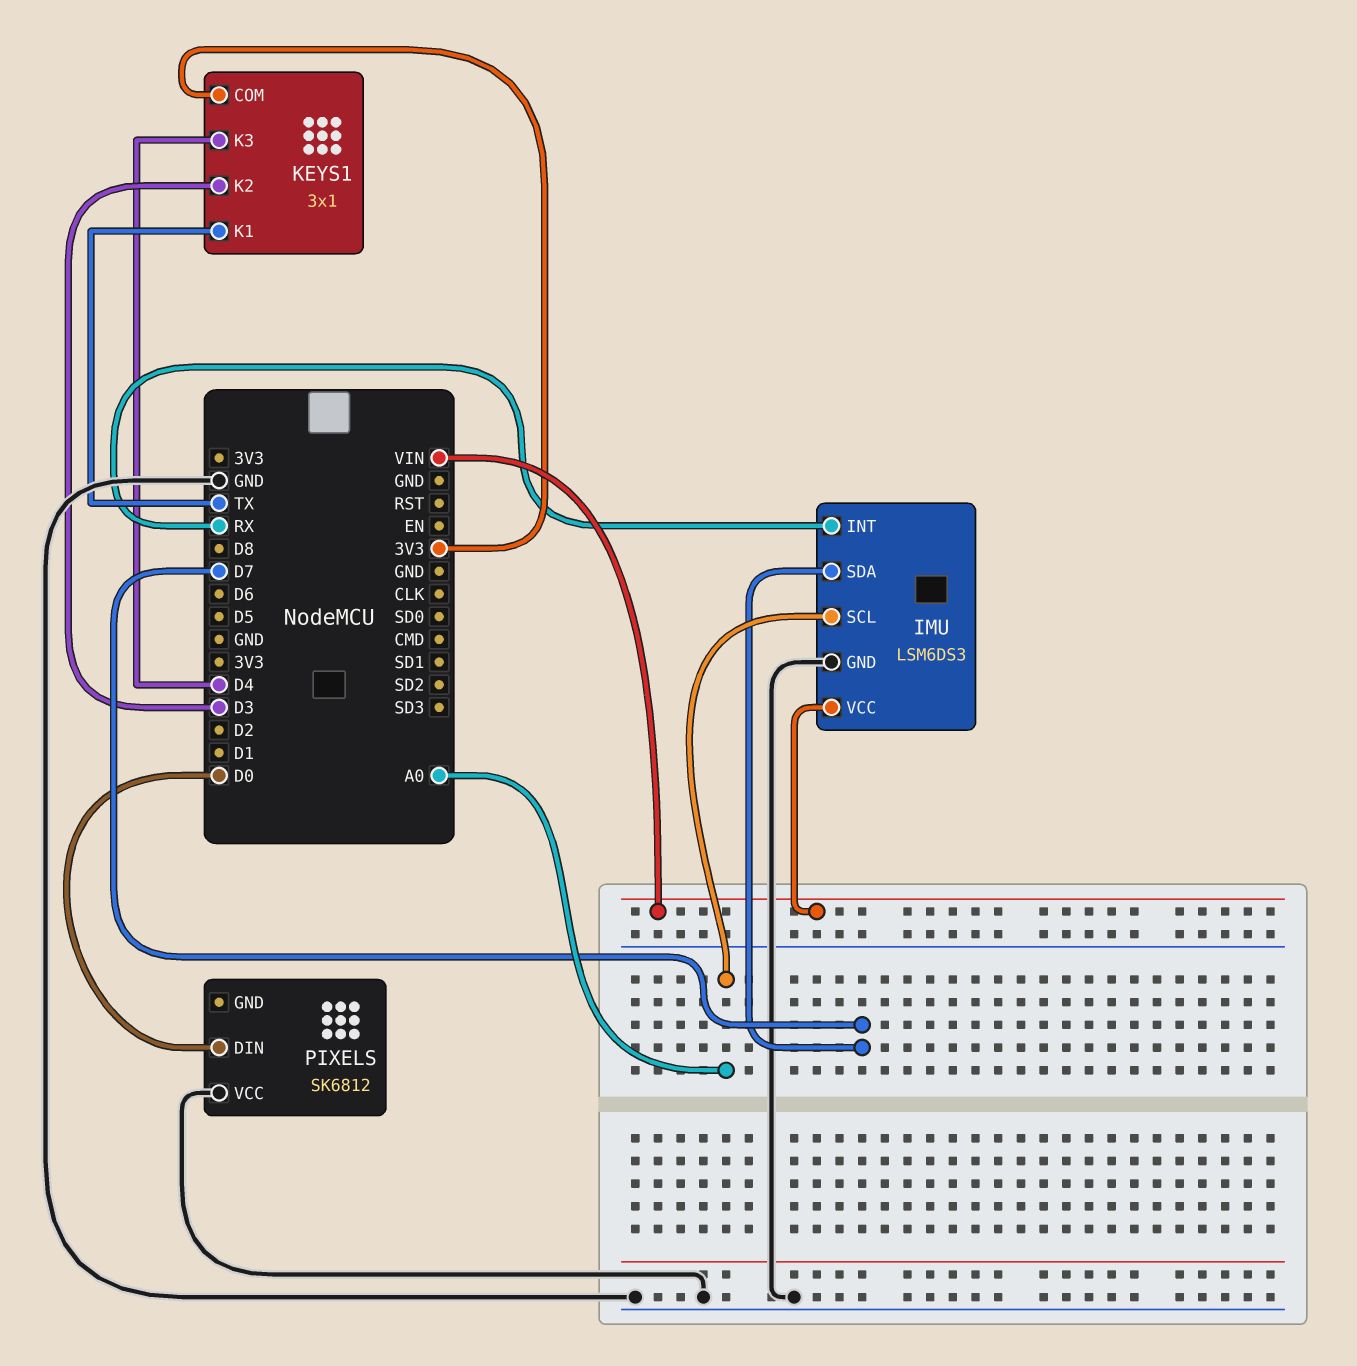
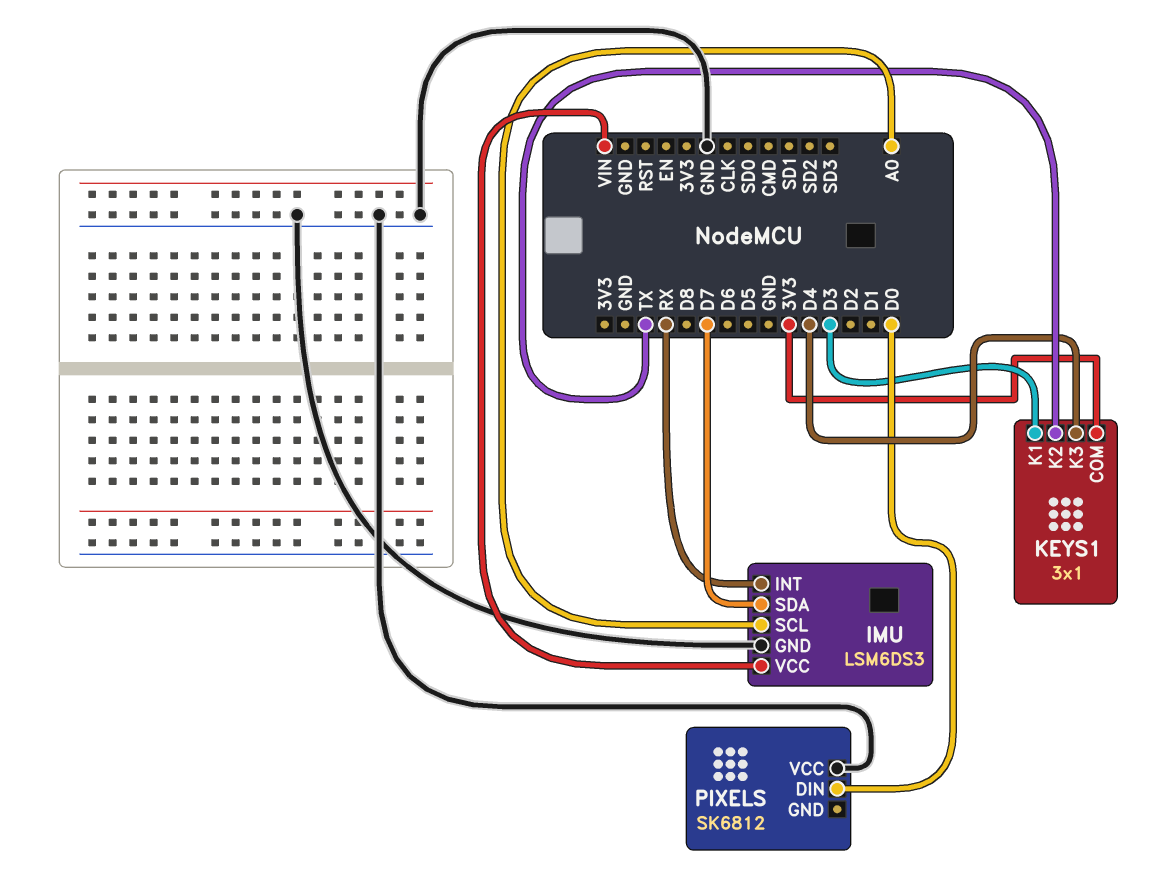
KEYS1 pin K1: TX -> D3
KEYS1 pin K2: D3 -> TX

